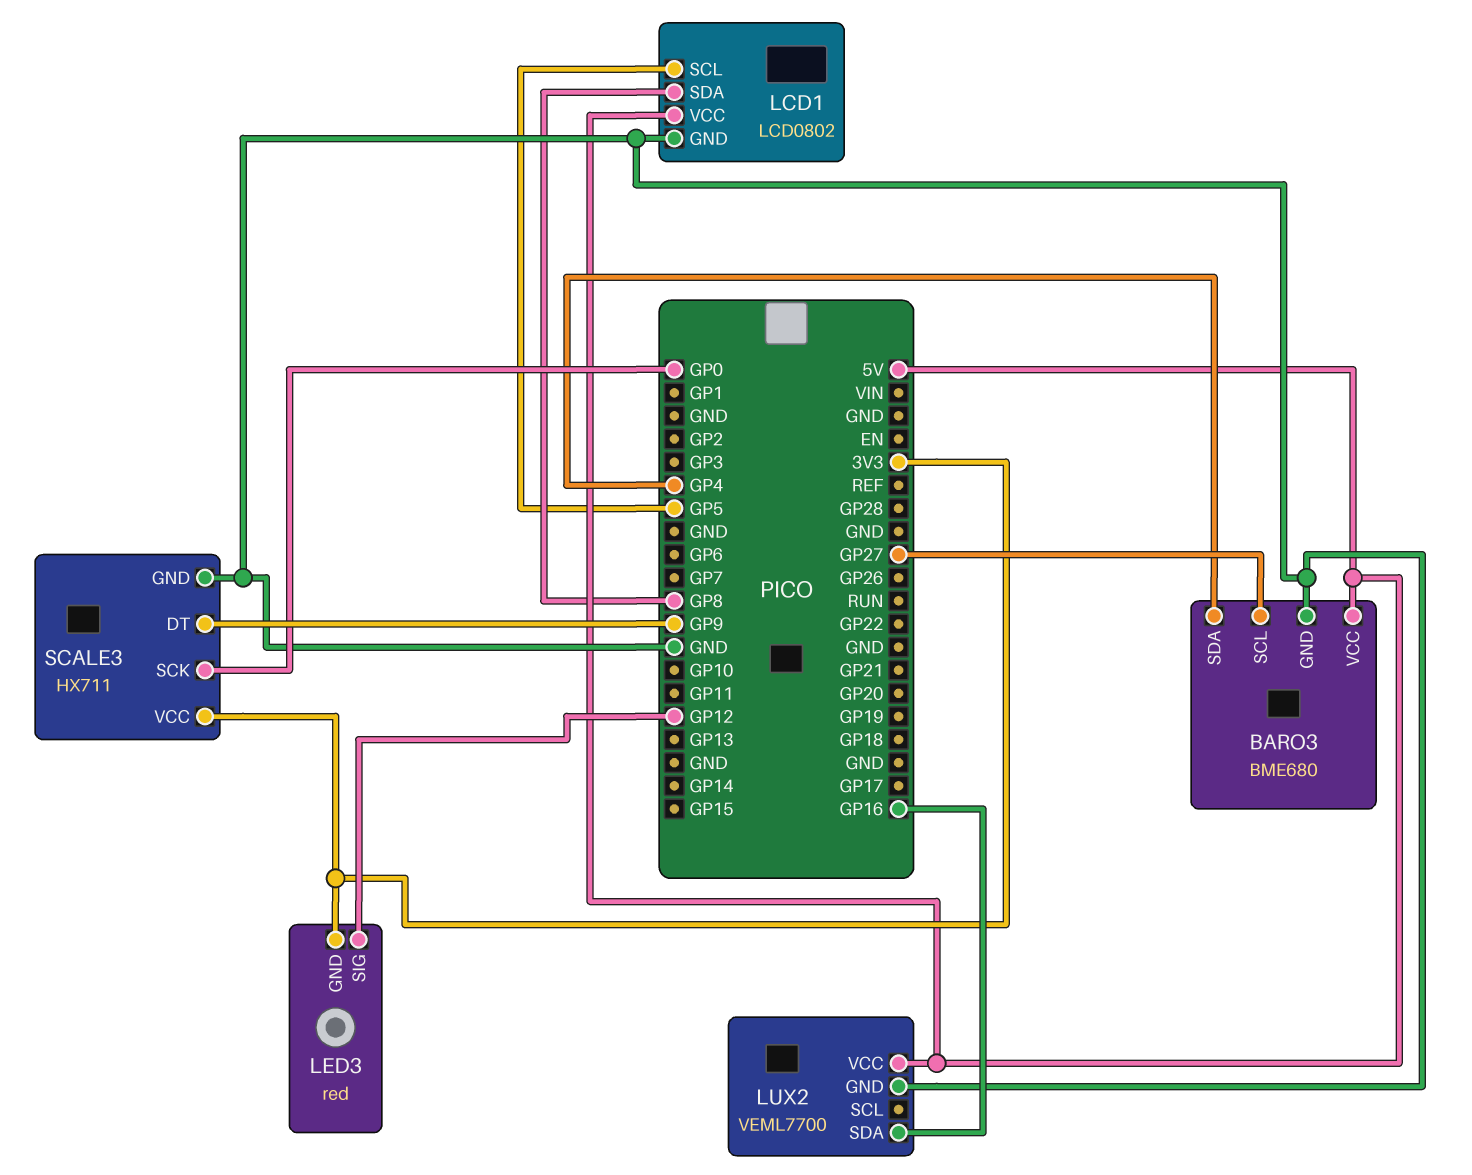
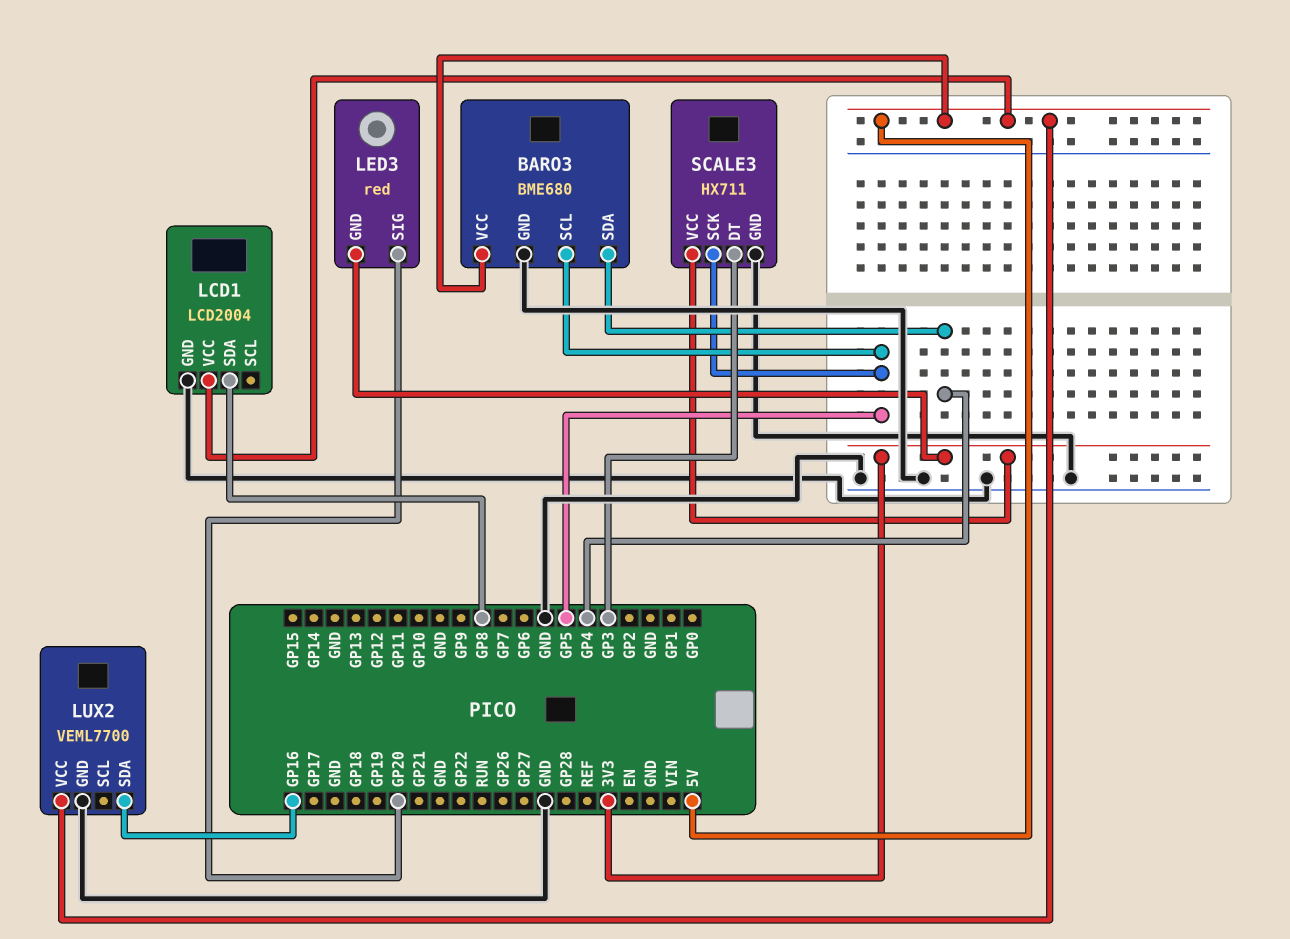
BARO3 pin SCL: GP27 -> GP5
LCD1: LCD0802 -> LCD2004
LCD1 pin SCL: GP5 -> none
LED3 pin SIG: GP12 -> GP20
SCALE3 pin DT: GP9 -> GP3
SCALE3 pin SCK: GP0 -> GP5

